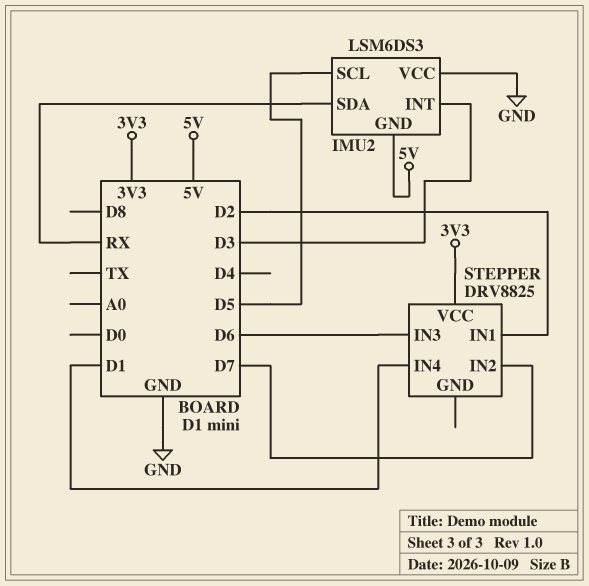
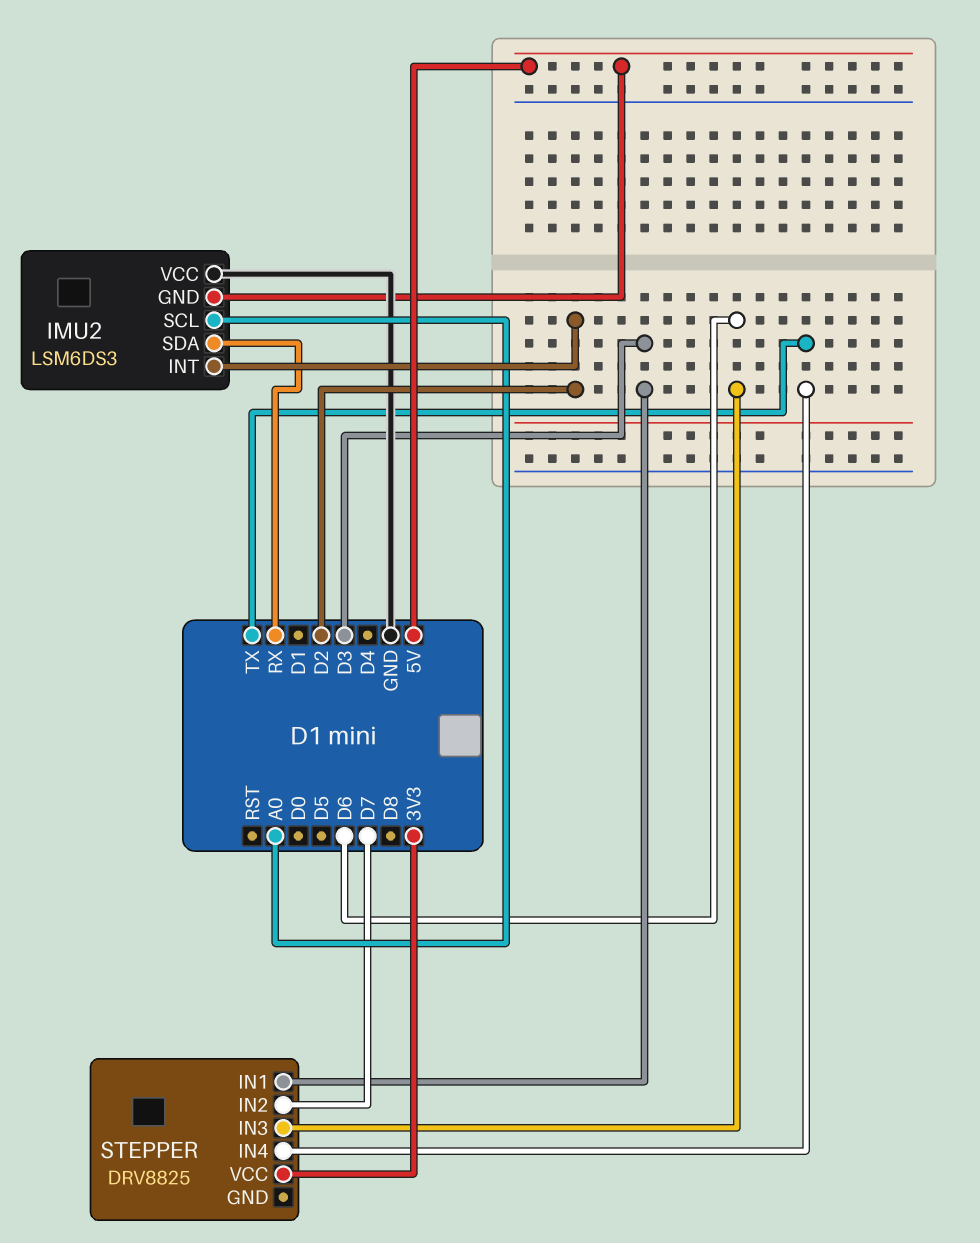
IMU2 pin INT: D3 -> D2
IMU2 pin SCL: D5 -> A0
STEPPER pin IN1: D2 -> D3
STEPPER pin IN4: D1 -> TX

